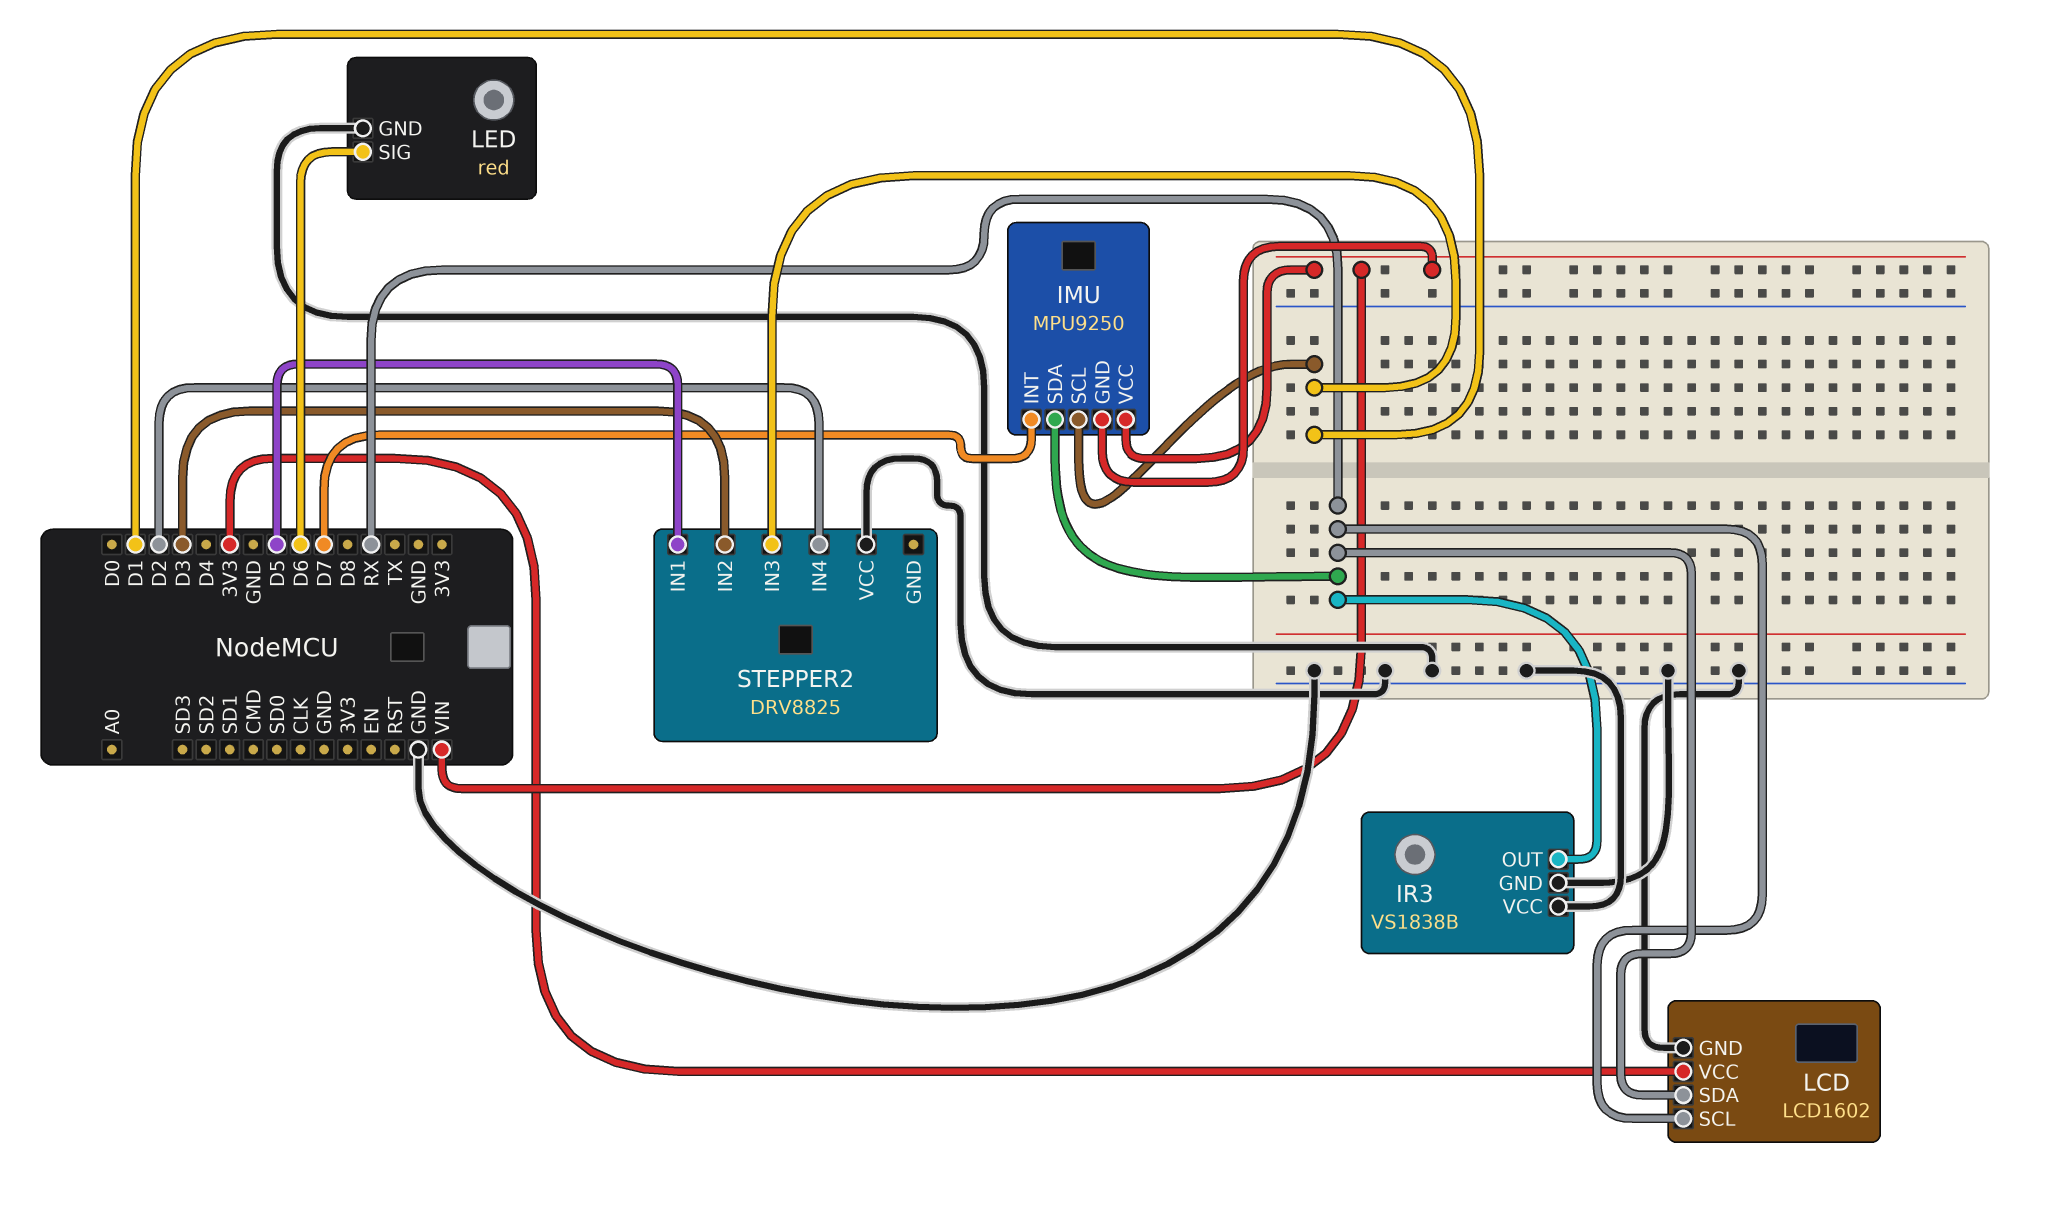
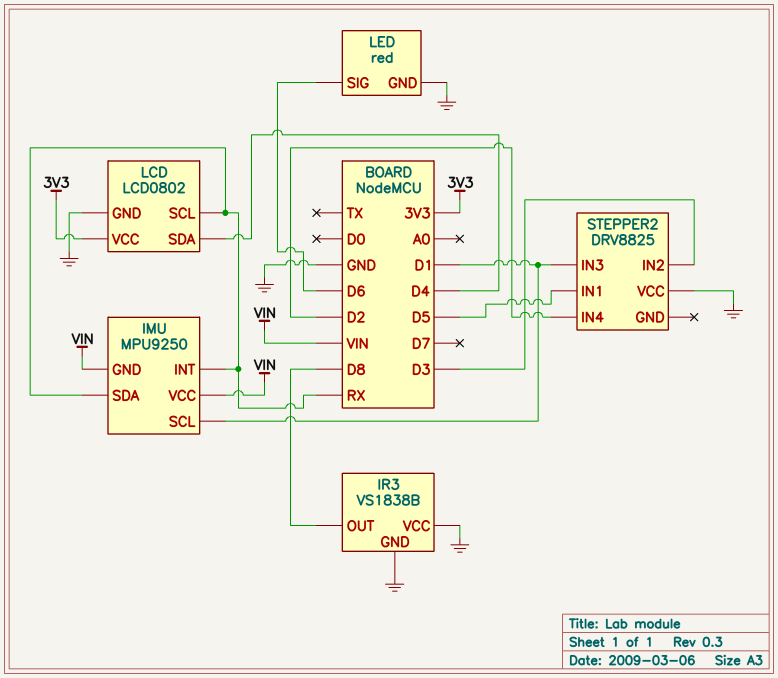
IMU pin INT: D7 -> RX
IR3 pin OUT: RX -> D8
LCD: LCD1602 -> LCD0802
LCD pin SDA: RX -> D4

